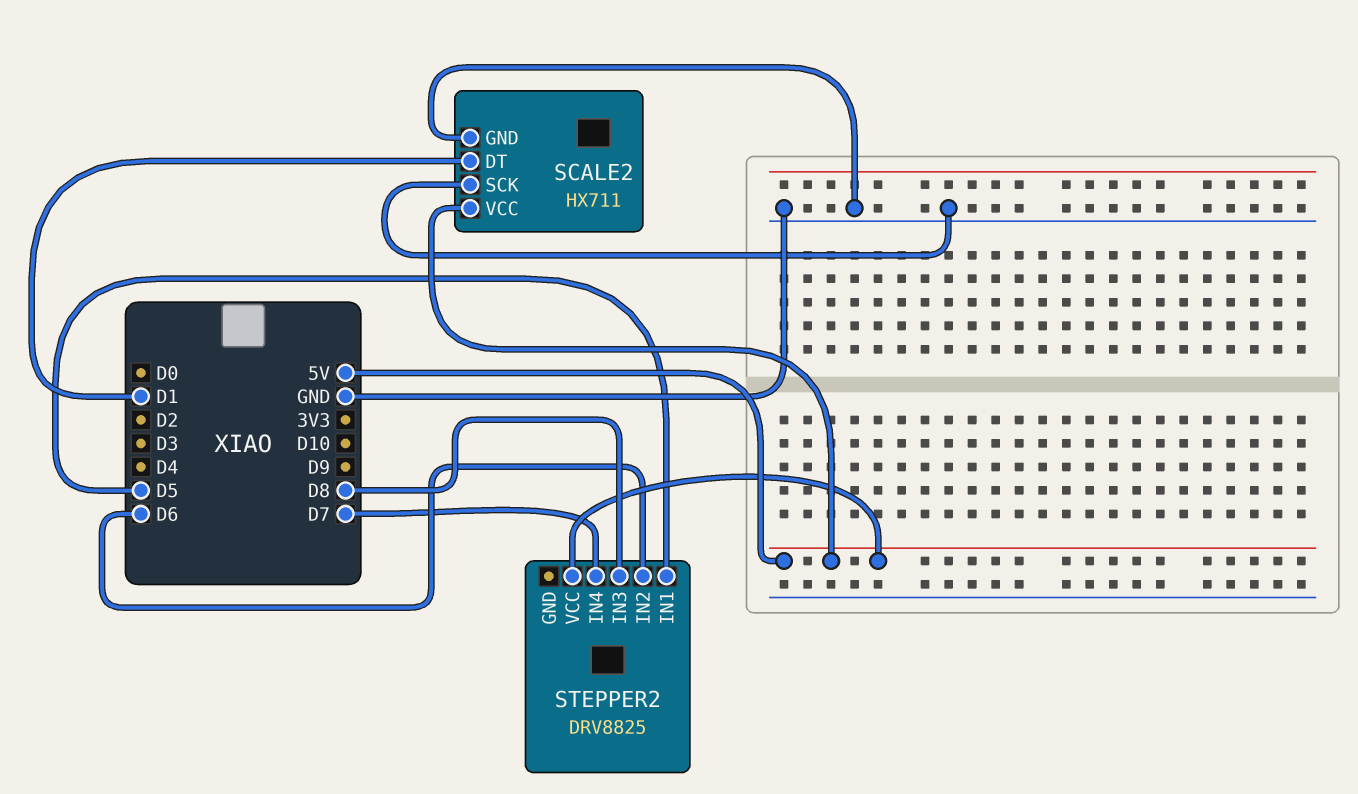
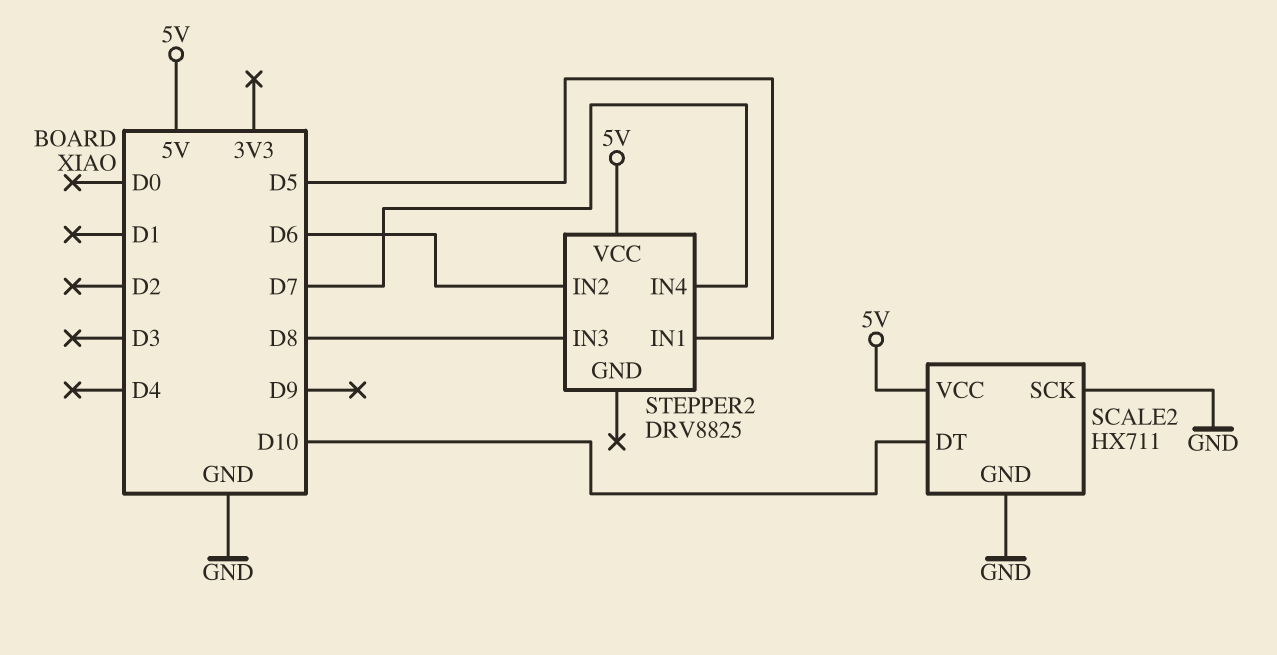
SCALE2 pin DT: D1 -> D10

